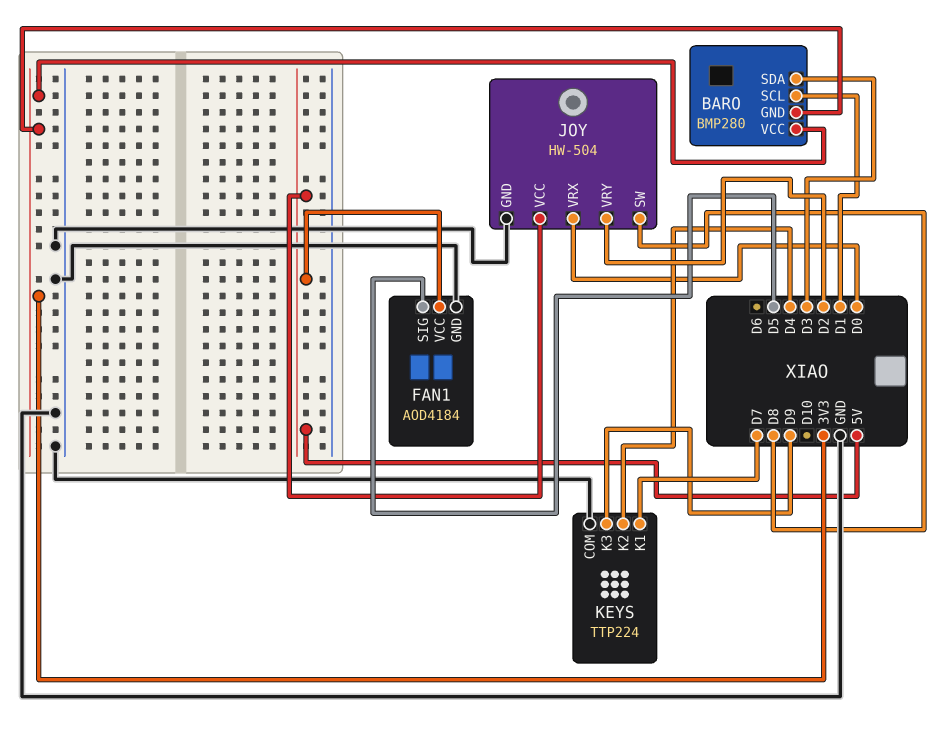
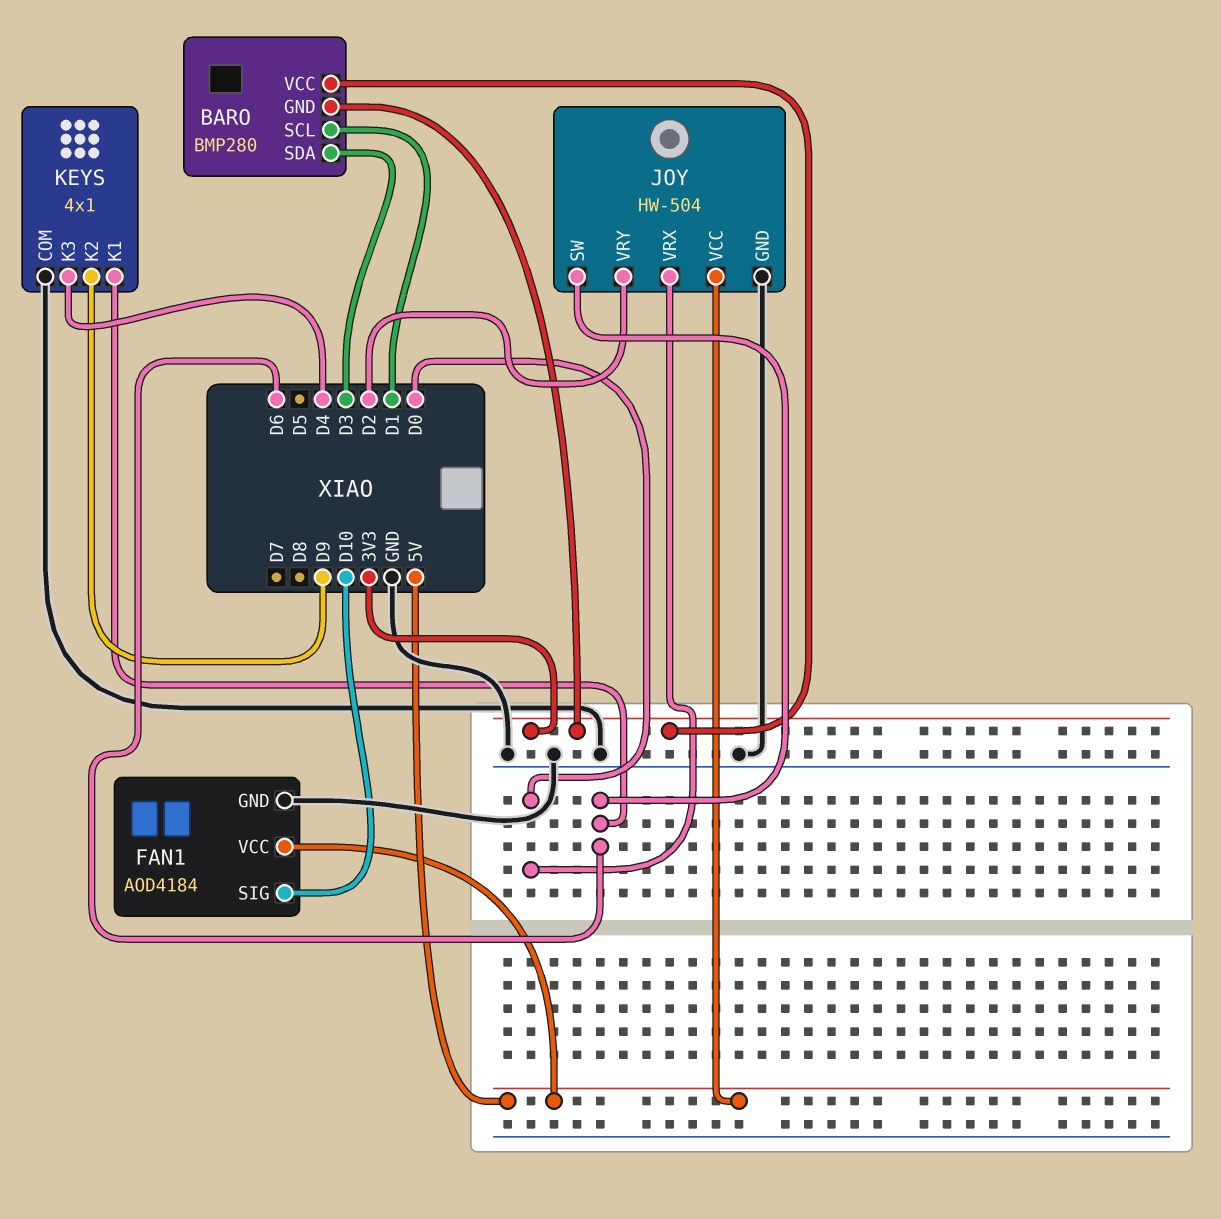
FAN1 pin SIG: D5 -> D10
JOY pin SW: D8 -> D6
KEYS: TTP224 -> 4x1
KEYS pin K1: D7 -> D6
KEYS pin K2: D4 -> D9
KEYS pin K3: D9 -> D4

